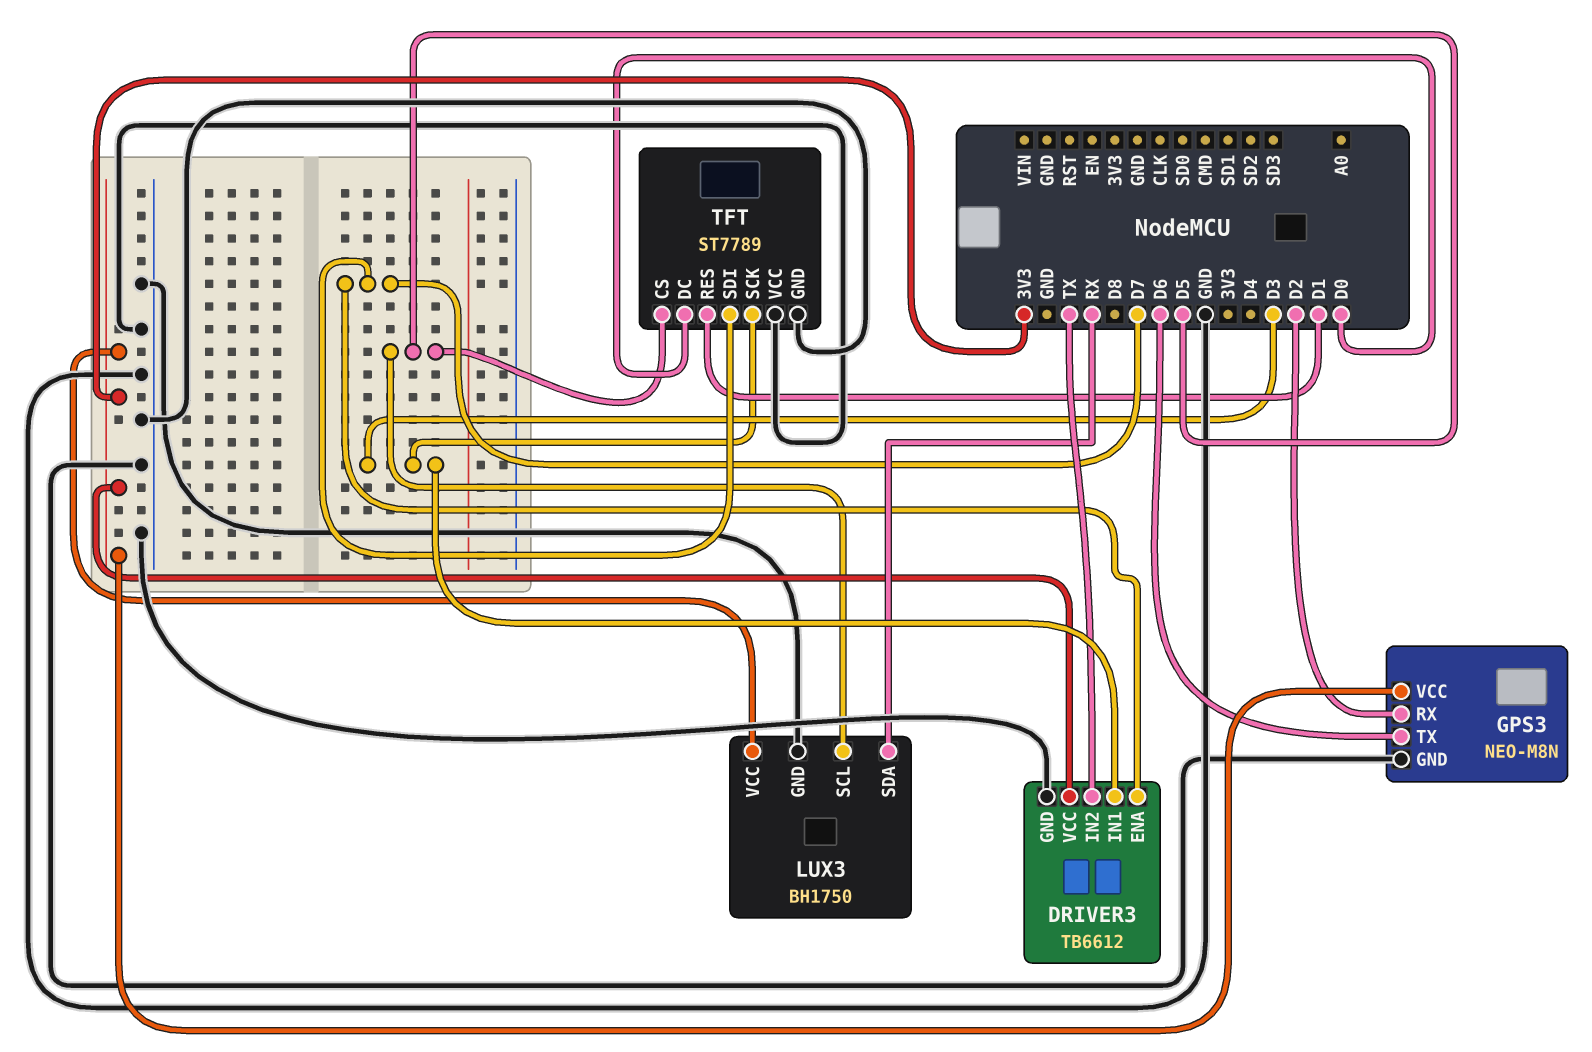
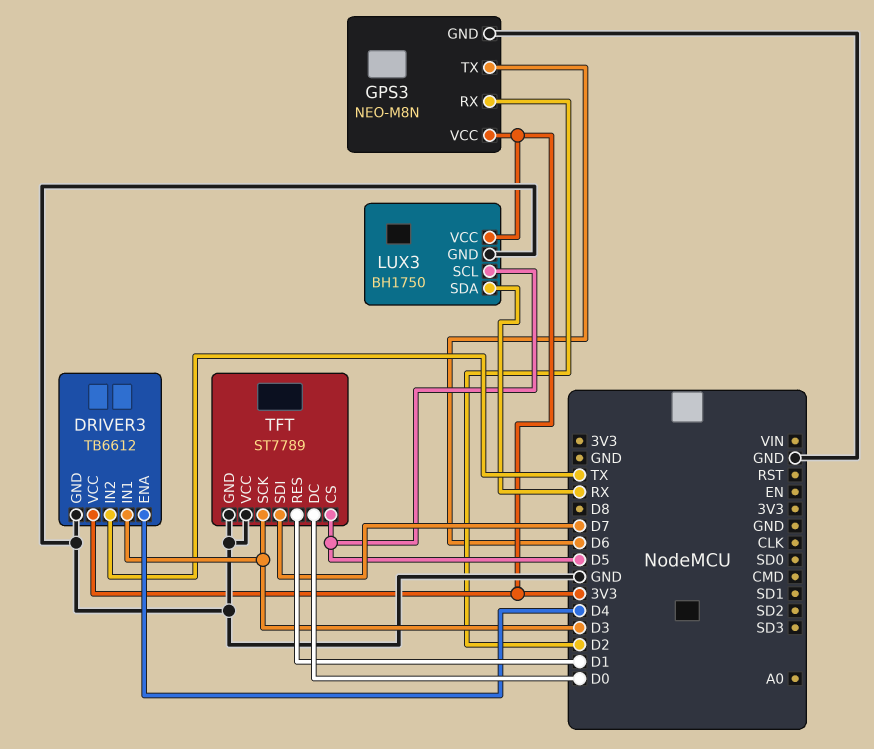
DRIVER3 pin ENA: D7 -> D4

